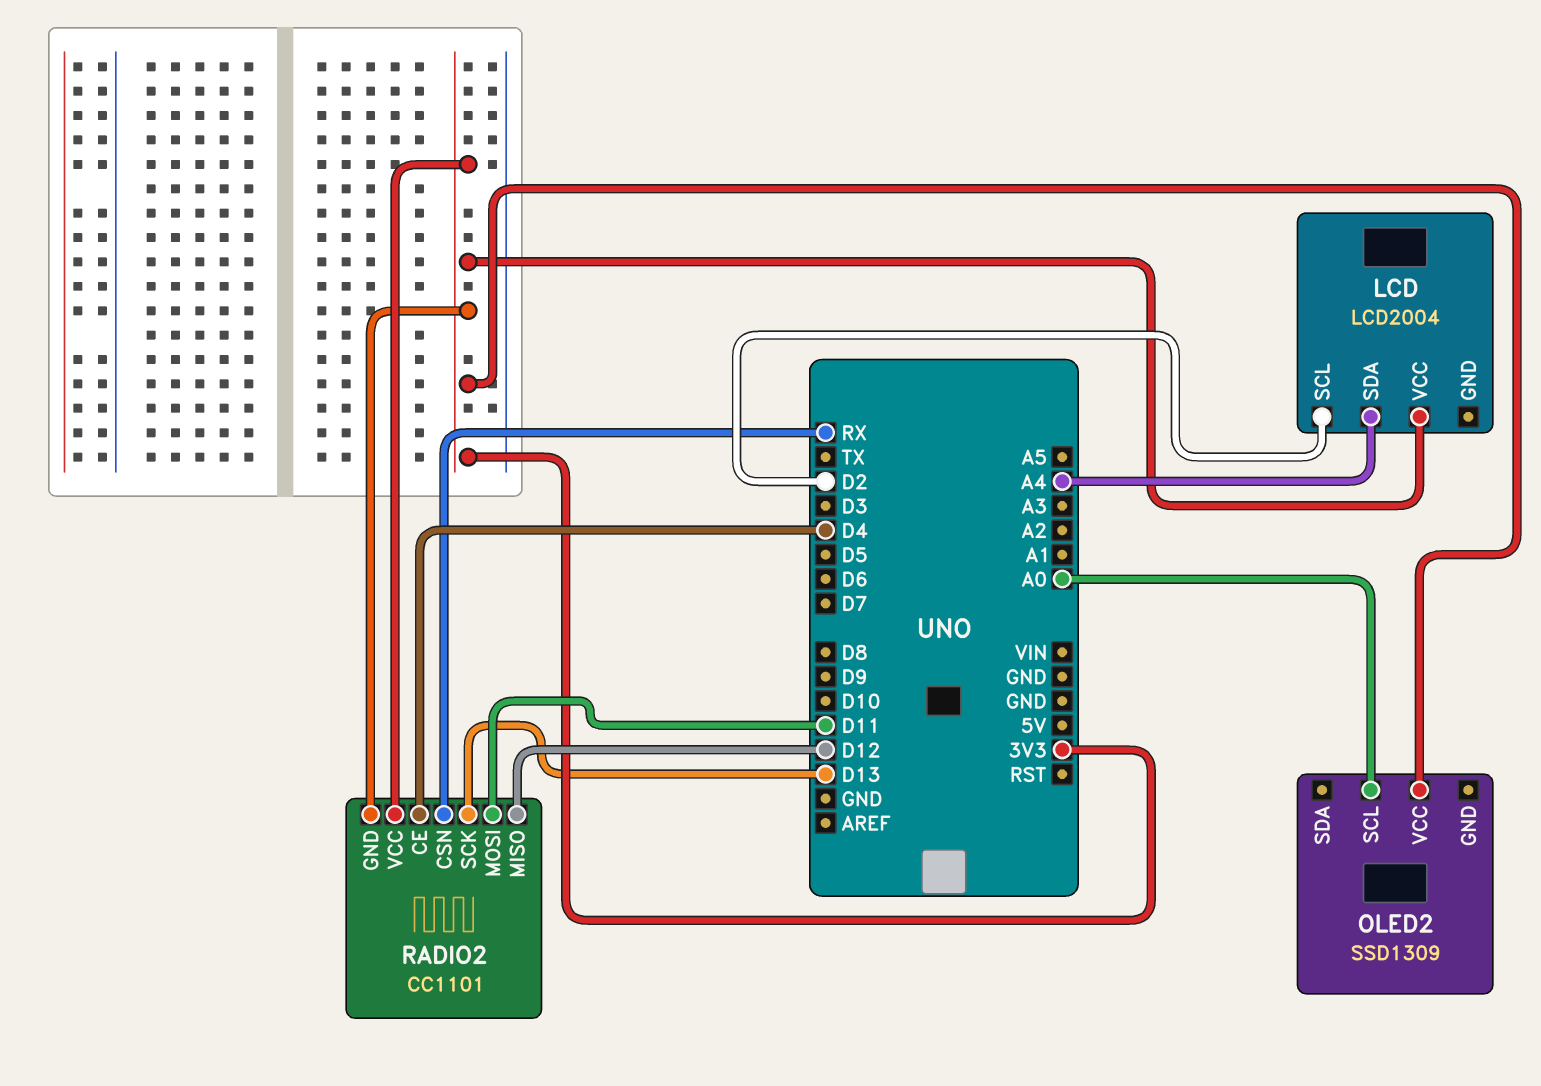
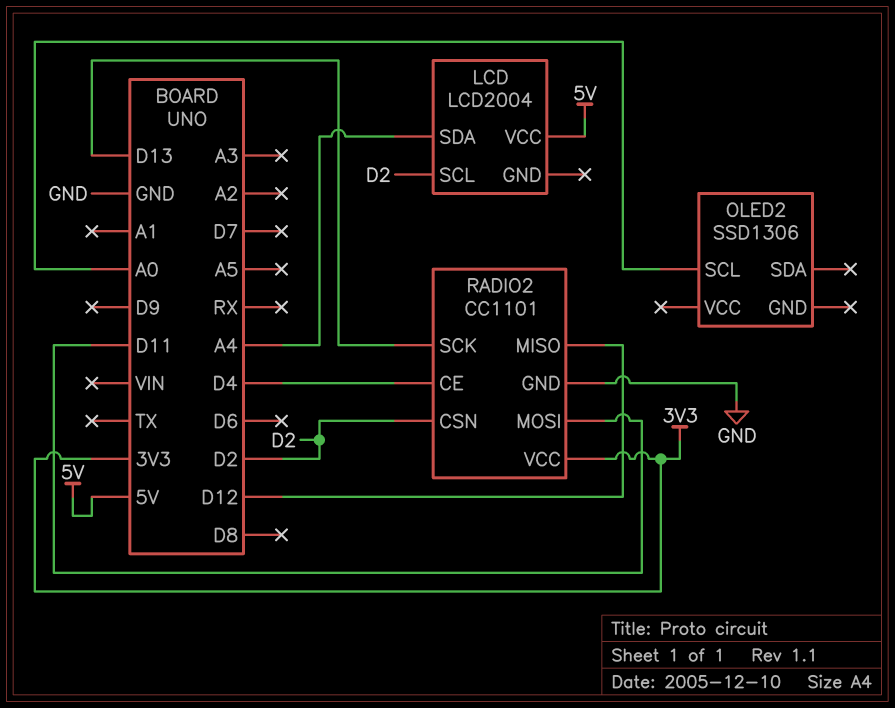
LCD pin VCC: 3V3 -> 5V
OLED2: SSD1309 -> SSD1306
OLED2 pin VCC: 3V3 -> none
RADIO2 pin CSN: RX -> D2
RADIO2 pin GND: 3V3 -> GND

